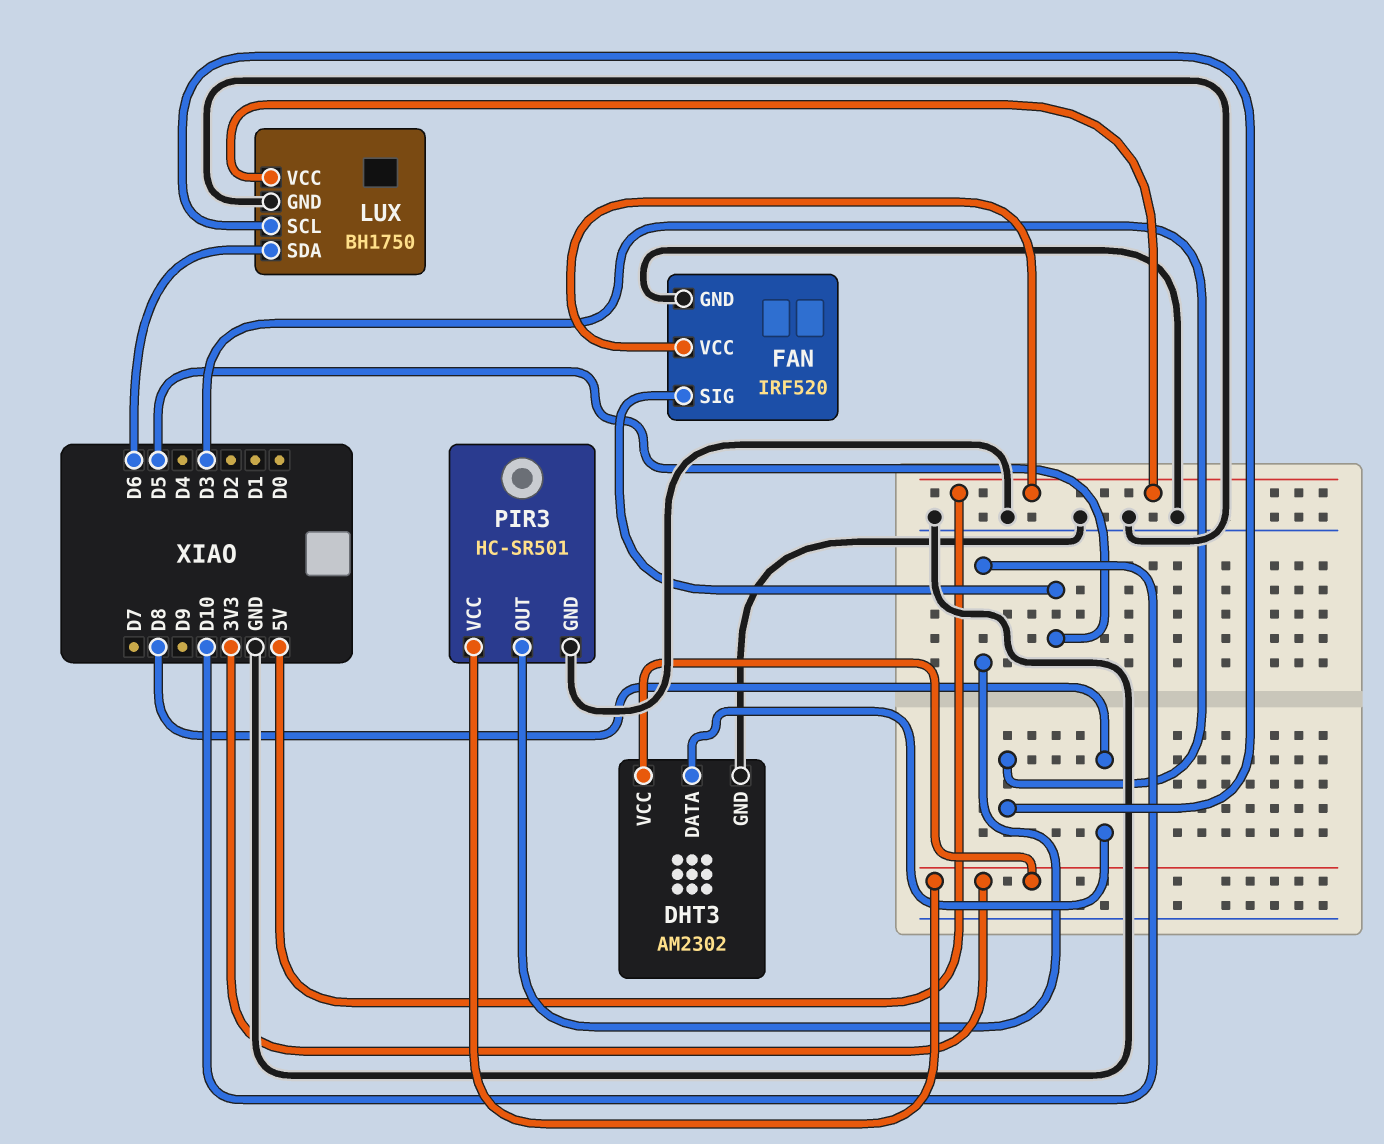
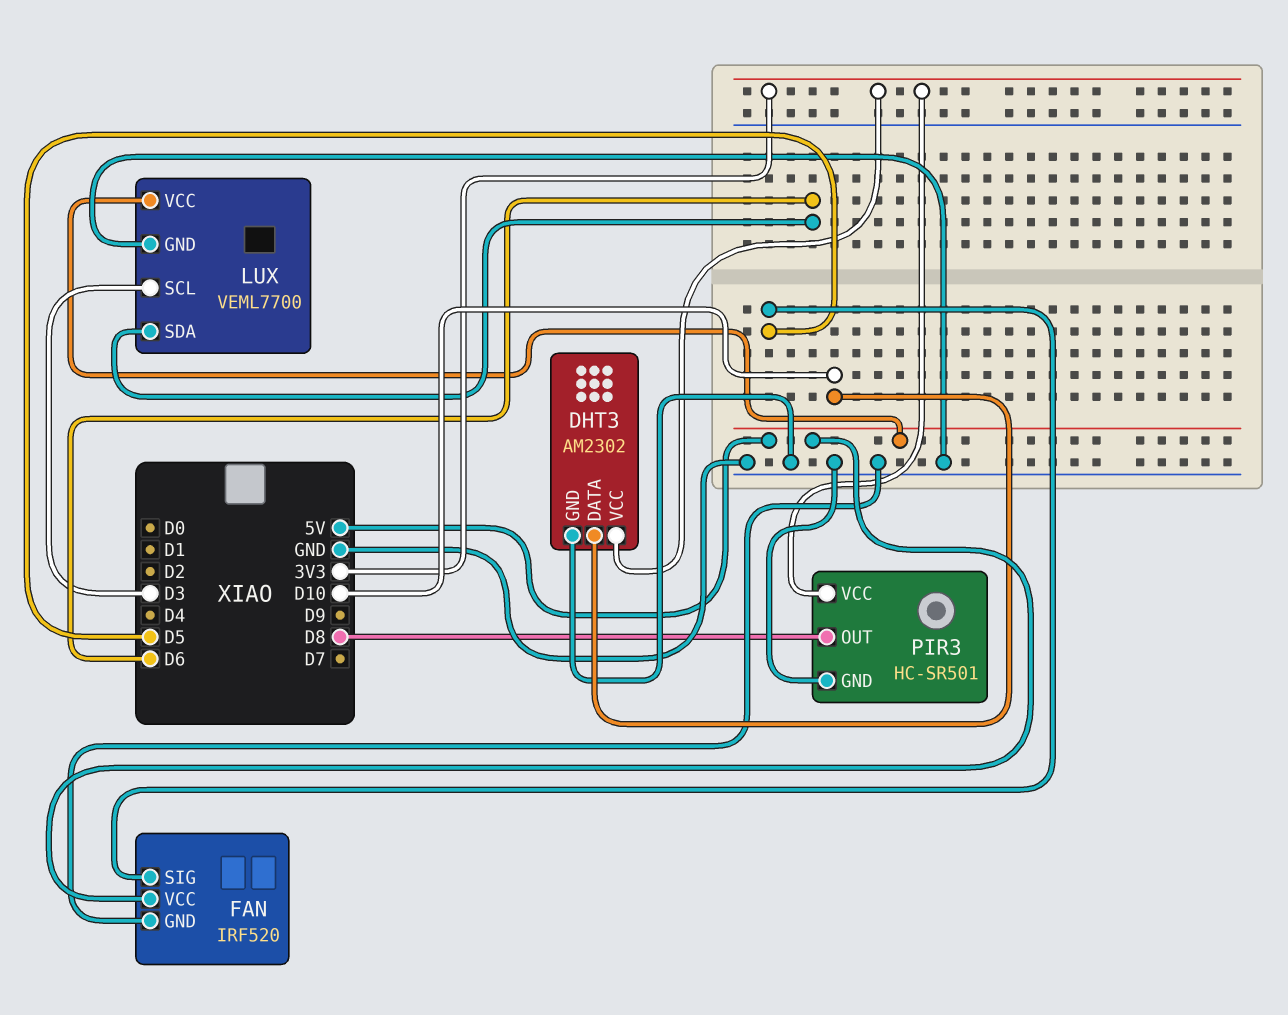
DHT3 pin DATA: D8 -> D10
LUX: BH1750 -> VEML7700
PIR3 pin OUT: D10 -> D8

